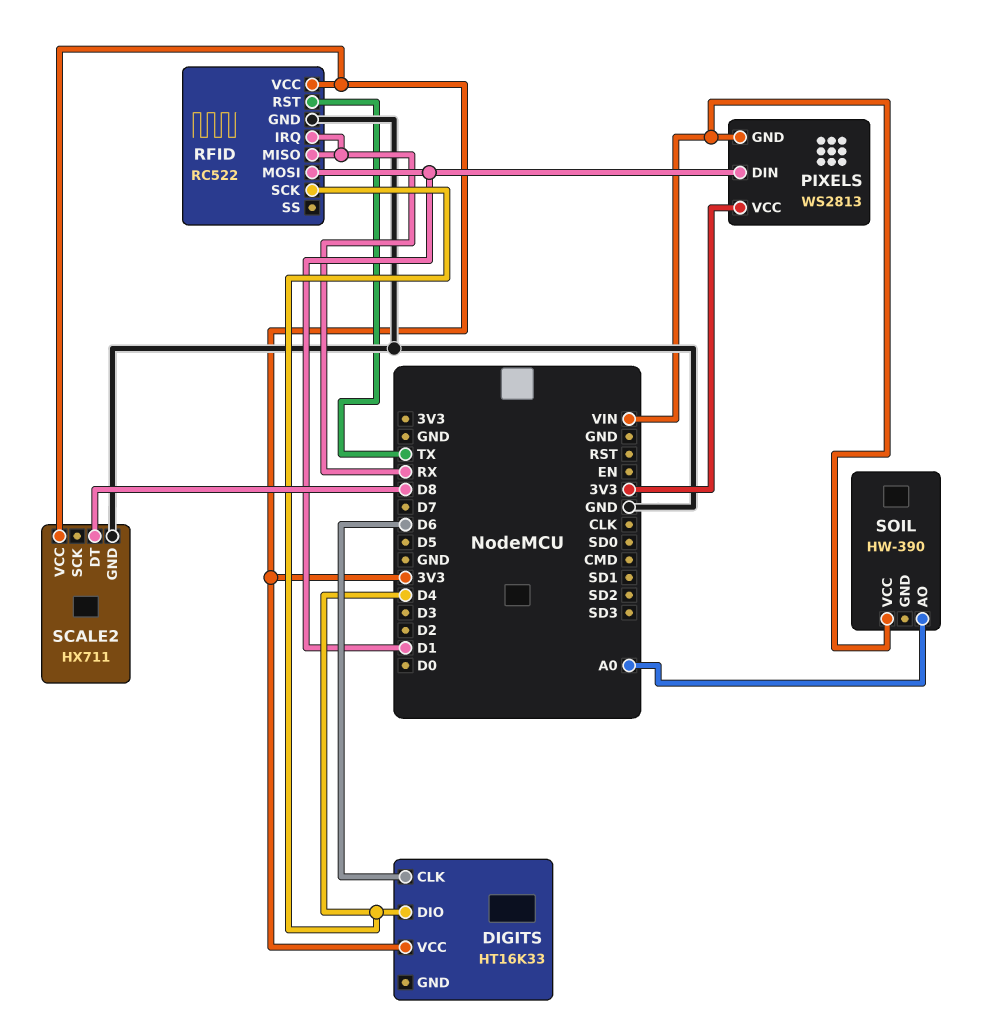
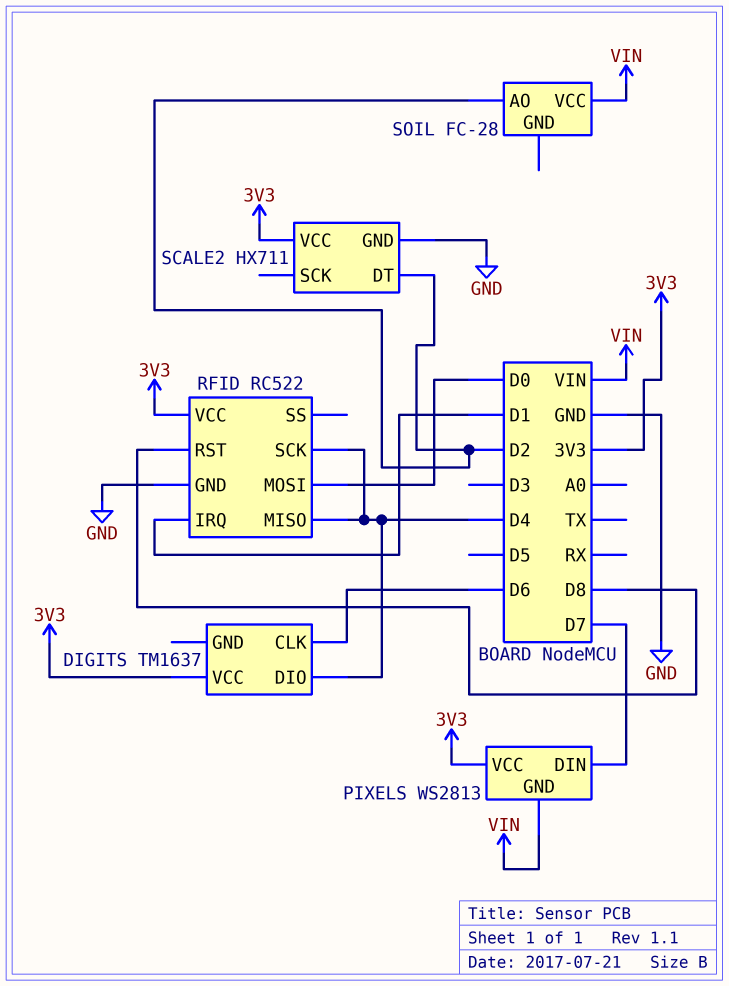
DIGITS: HT16K33 -> TM1637
PIXELS pin DIN: D1 -> D7
RFID pin IRQ: RX -> D1
RFID pin MISO: RX -> D4
RFID pin MOSI: D1 -> D0
RFID pin RST: TX -> D8
SCALE2 pin DT: D8 -> D2
SOIL: HW-390 -> FC-28
SOIL pin AO: A0 -> D2

